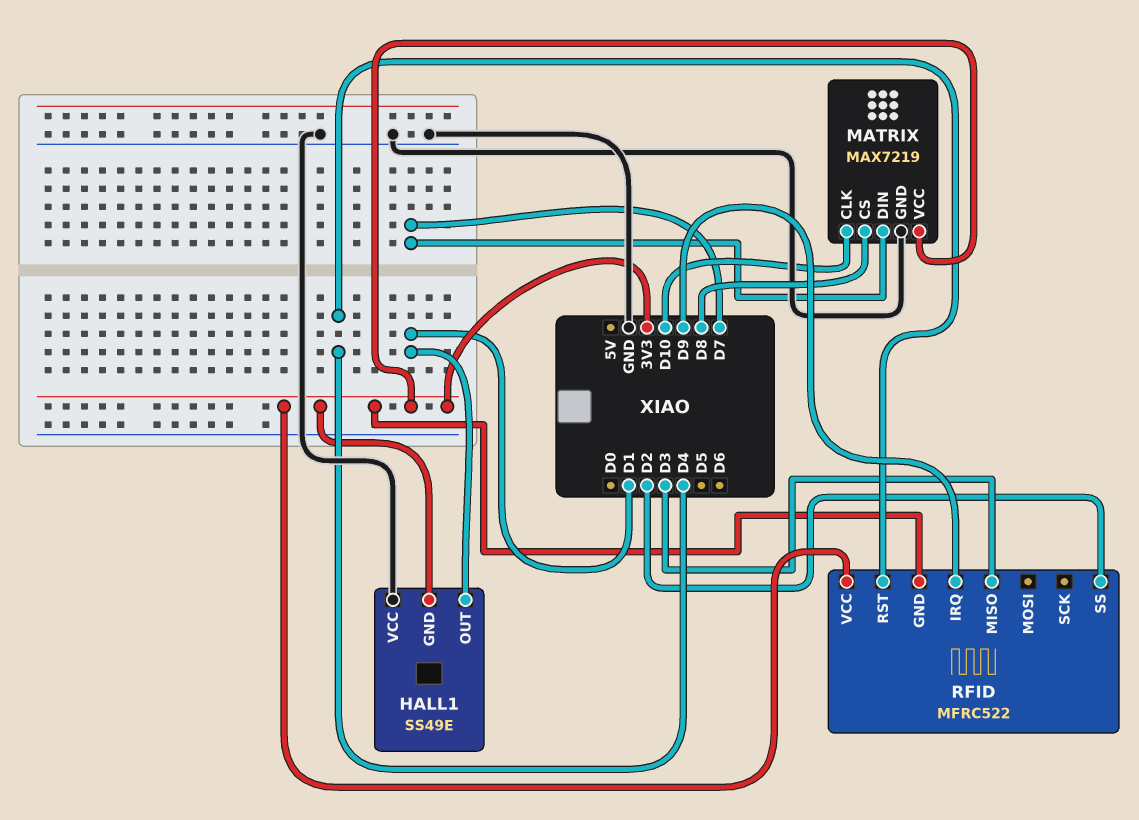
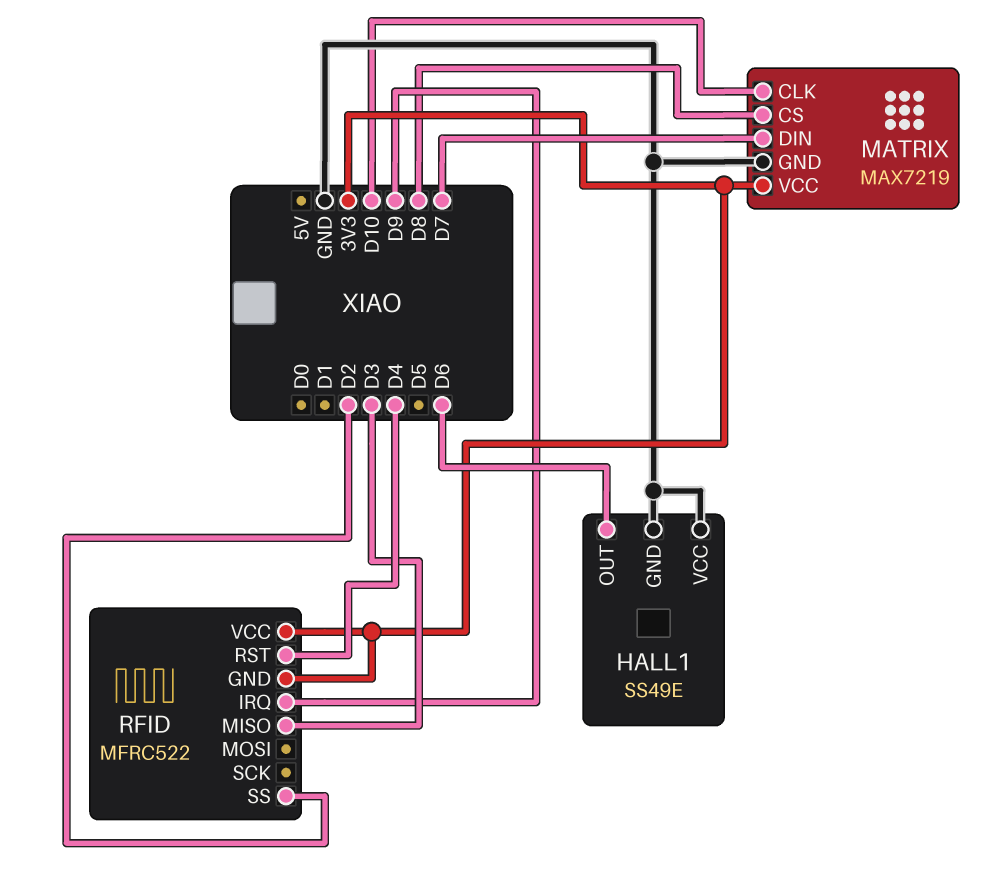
HALL1 pin GND: 3V3 -> GND
HALL1 pin OUT: D1 -> D6

